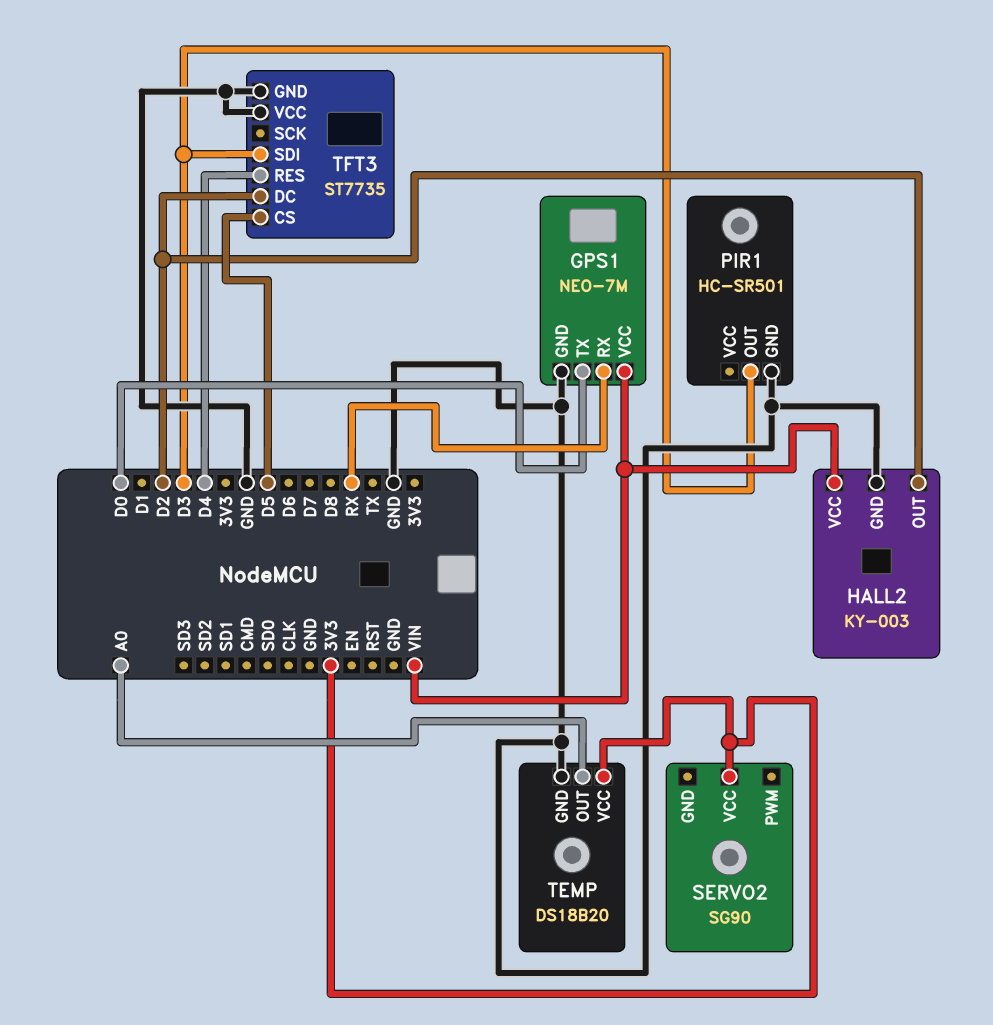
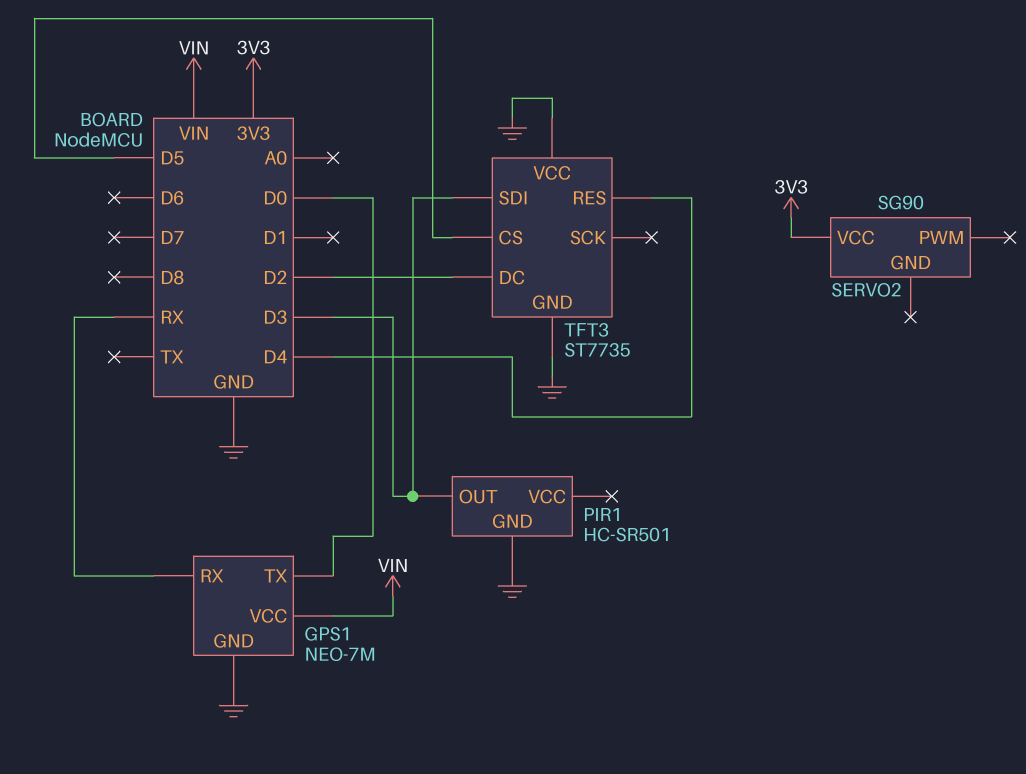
HALL2: KY-003 -> none
HALL2 pin GND: GND -> none
HALL2 pin OUT: D2 -> none
HALL2 pin VCC: VIN -> none
TEMP: DS18B20 -> none
TEMP pin GND: GND -> none
TEMP pin OUT: A0 -> none
TEMP pin VCC: 3V3 -> none

